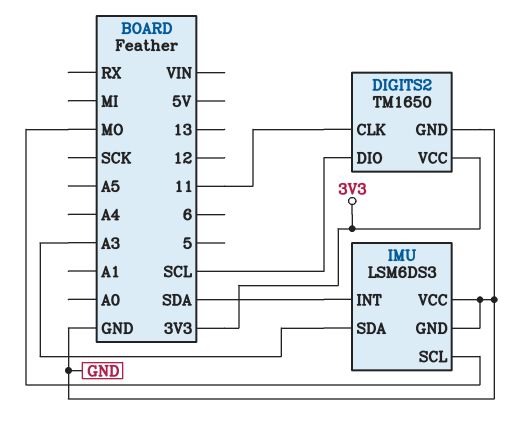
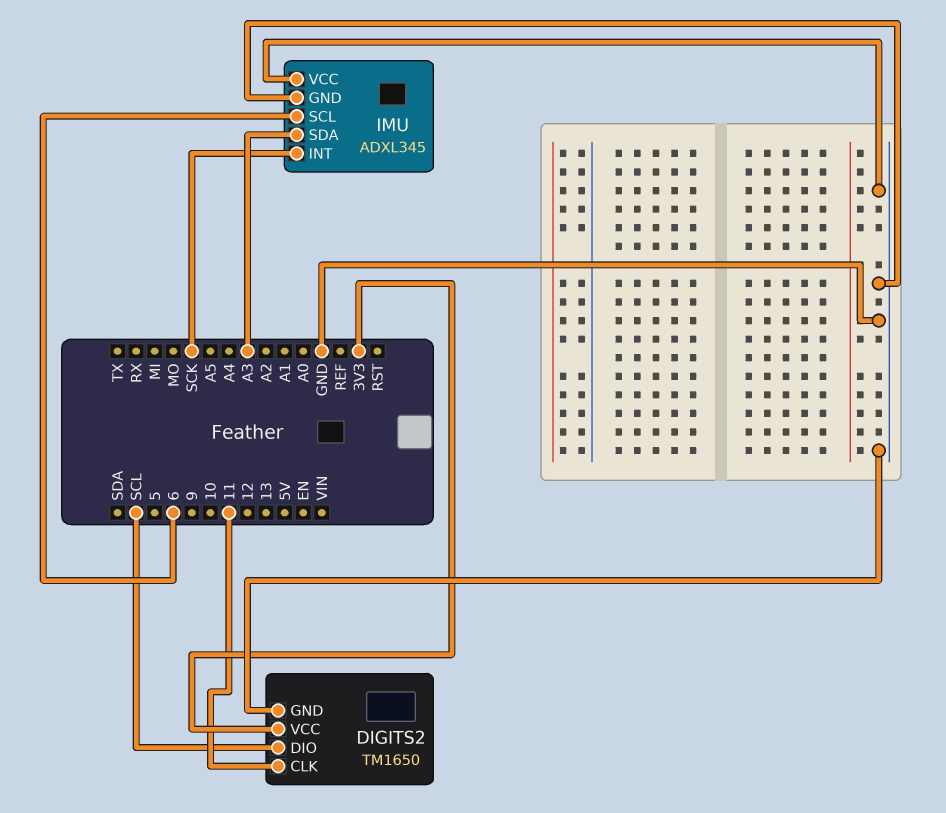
IMU: LSM6DS3 -> ADXL345
IMU pin INT: SDA -> SCK
IMU pin SCL: MO -> 6

